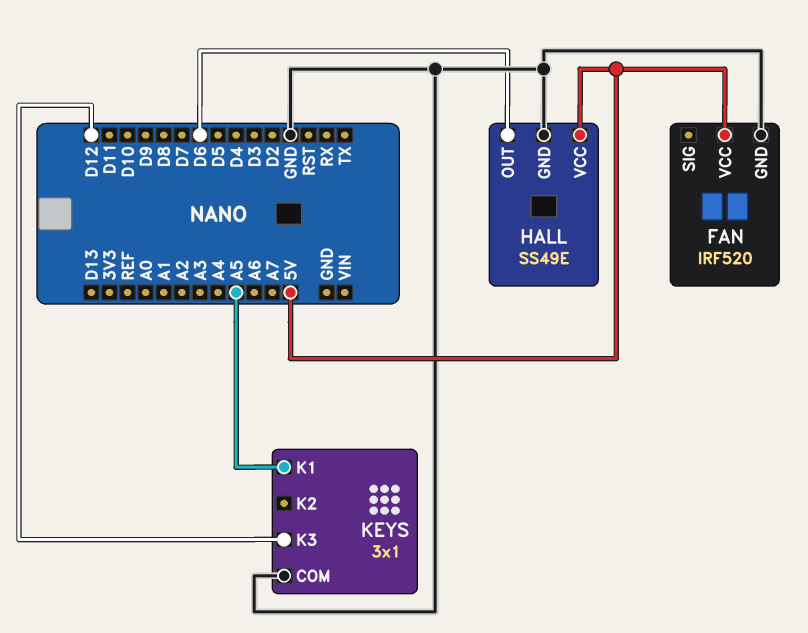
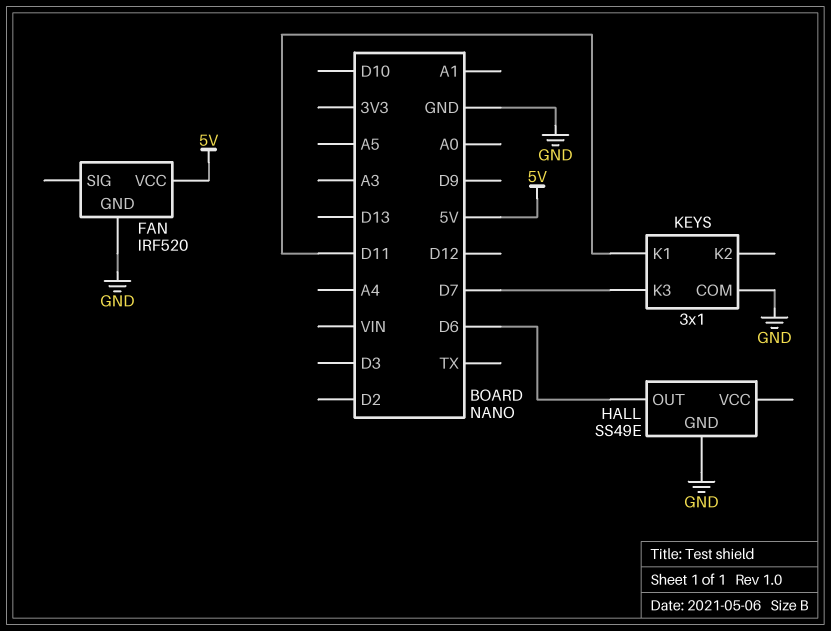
HALL pin VCC: 5V -> none
KEYS pin K1: A5 -> D11
KEYS pin K3: D12 -> D7

